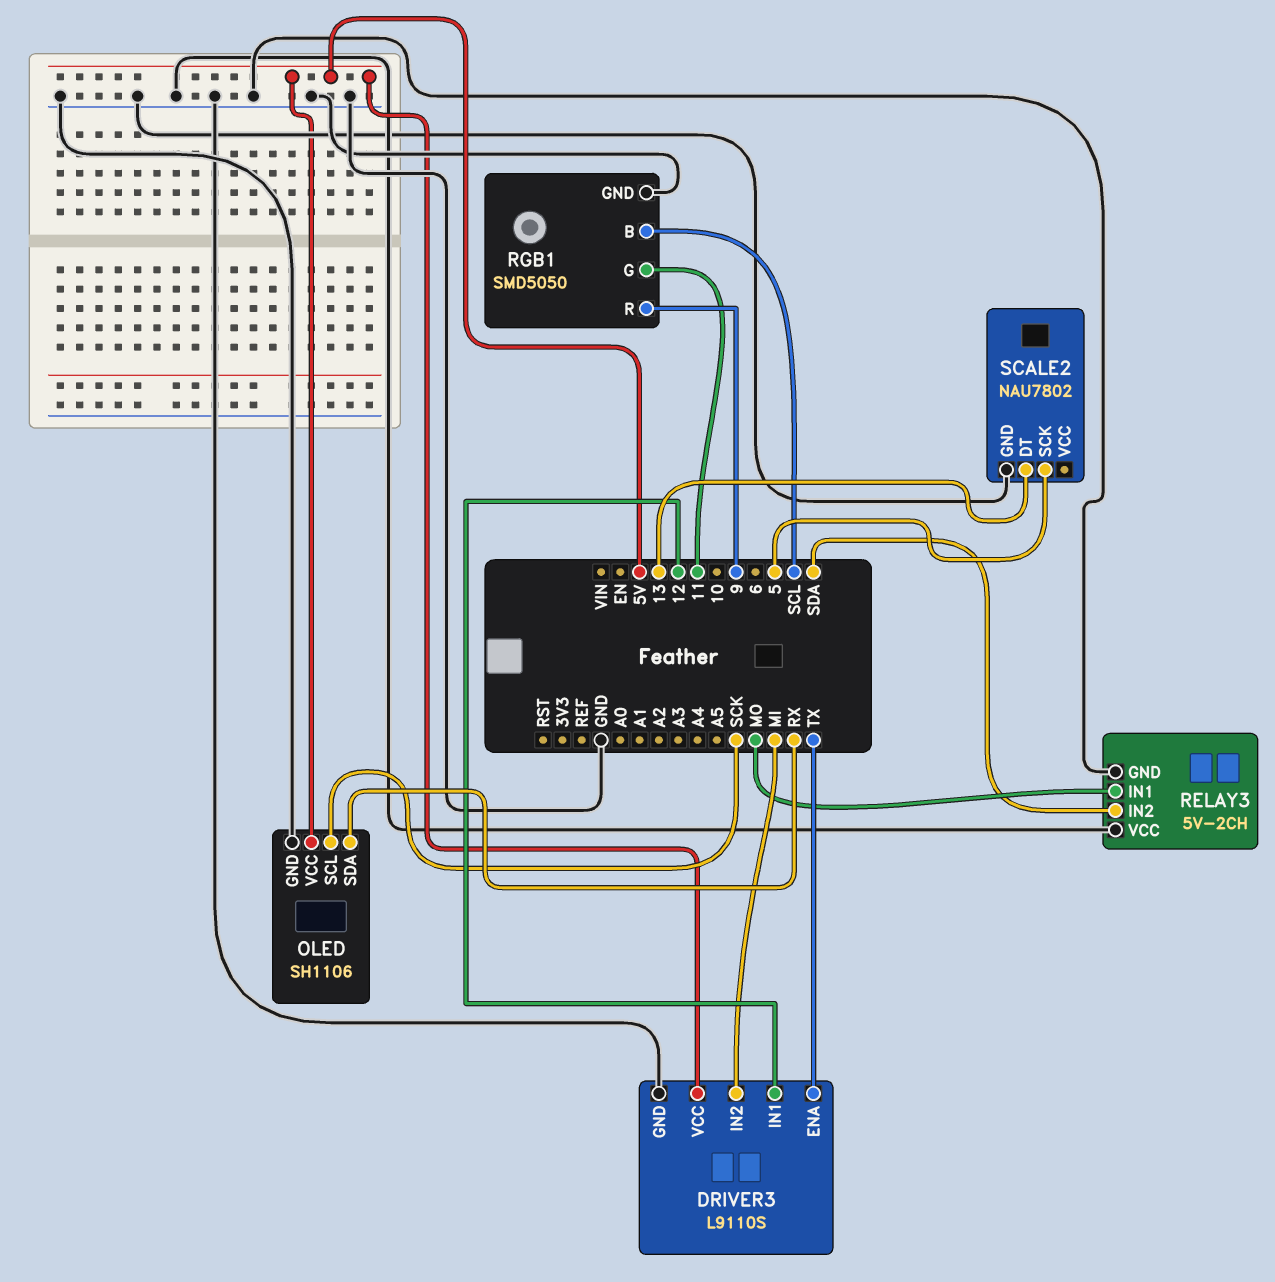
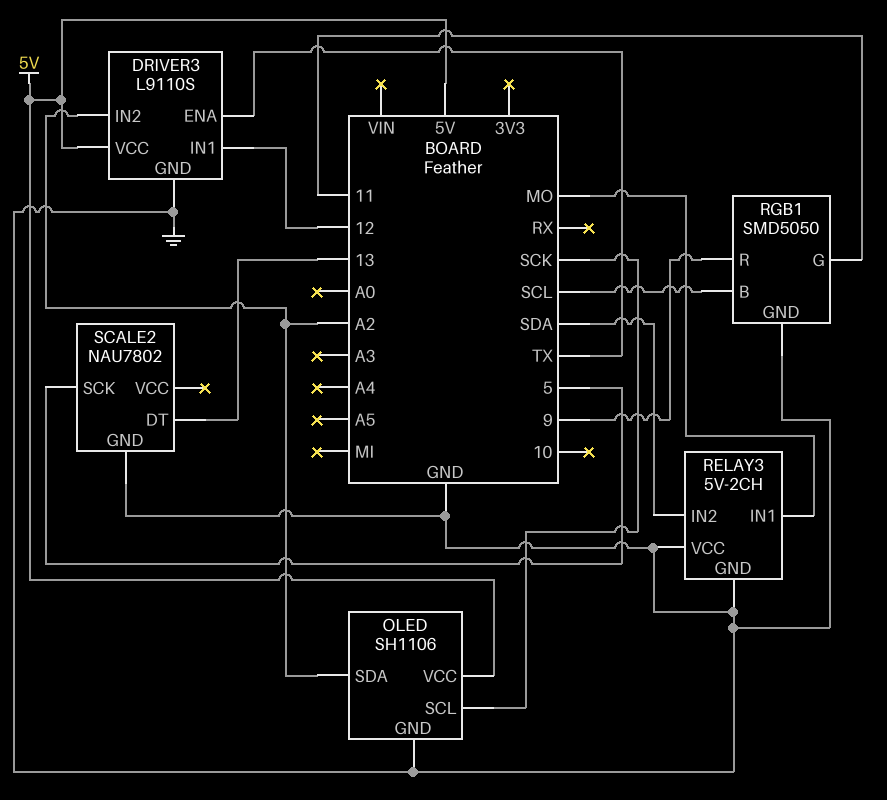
DRIVER3 pin IN2: MI -> A2
OLED pin SDA: RX -> A2

